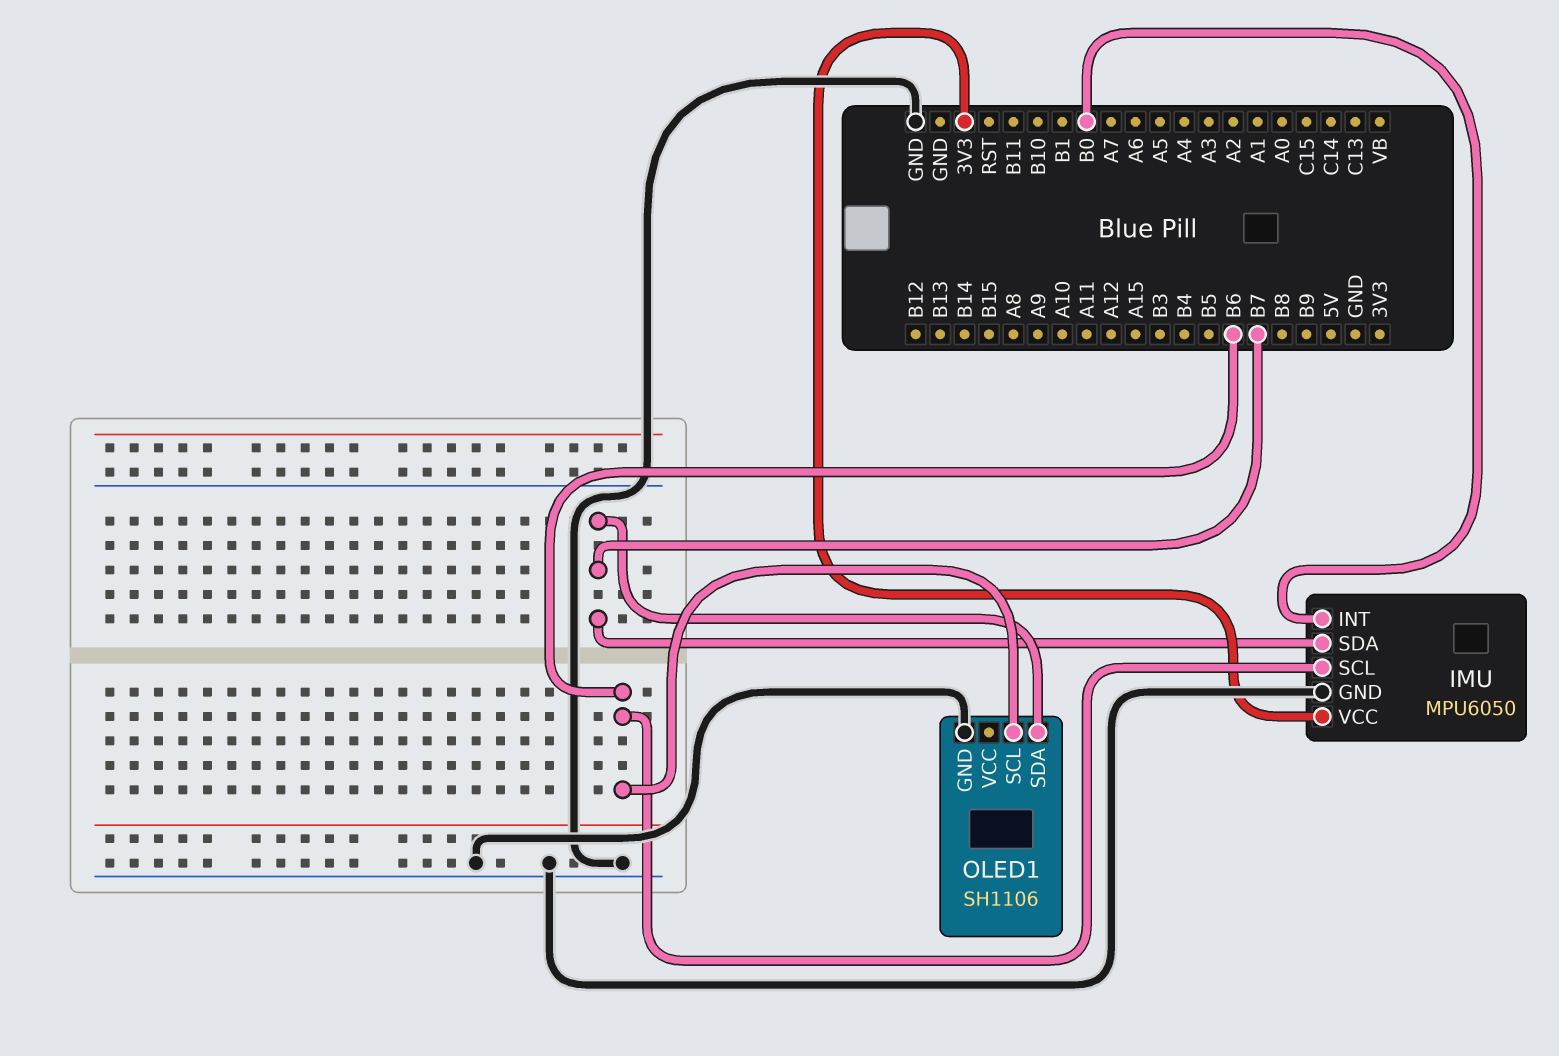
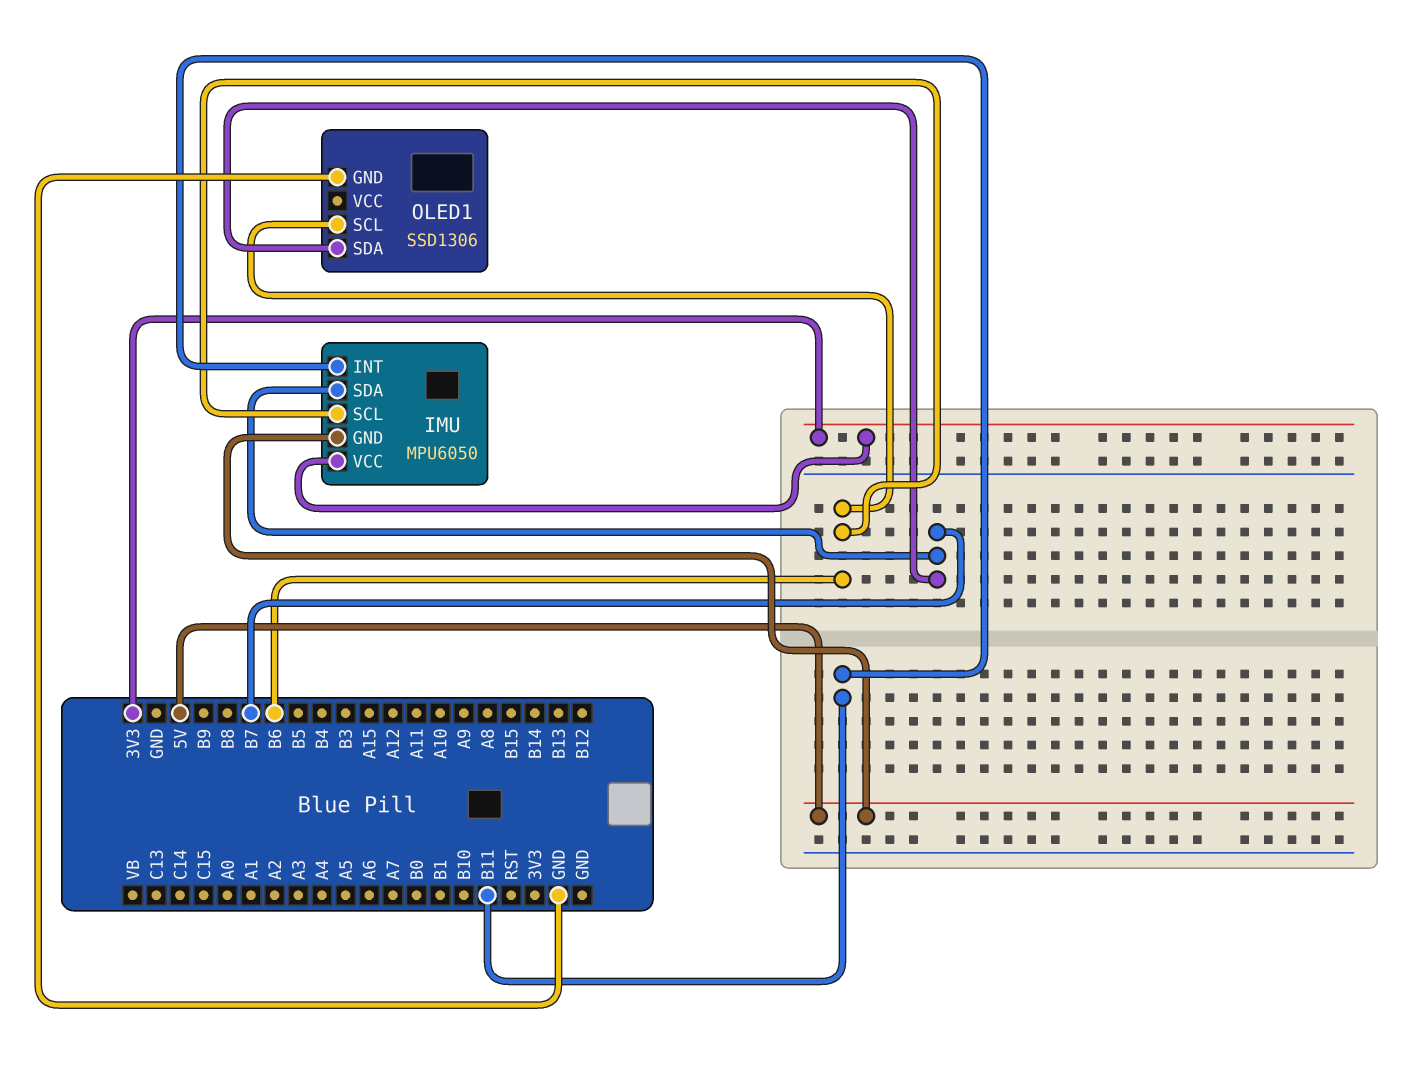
IMU pin GND: GND -> 5V
IMU pin INT: B0 -> B11
OLED1: SH1106 -> SSD1306

